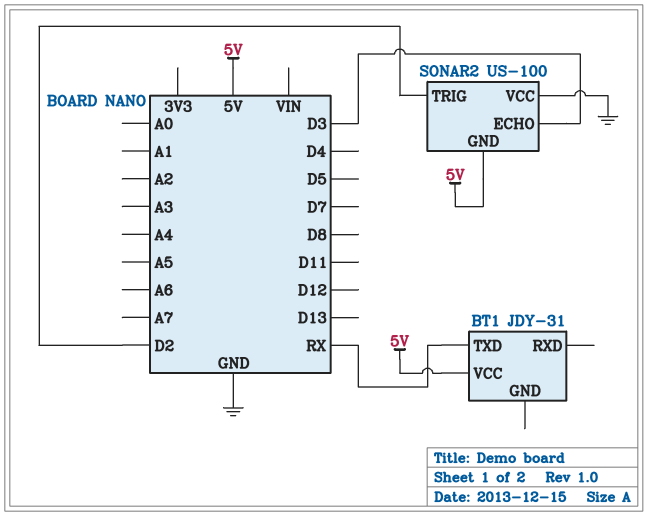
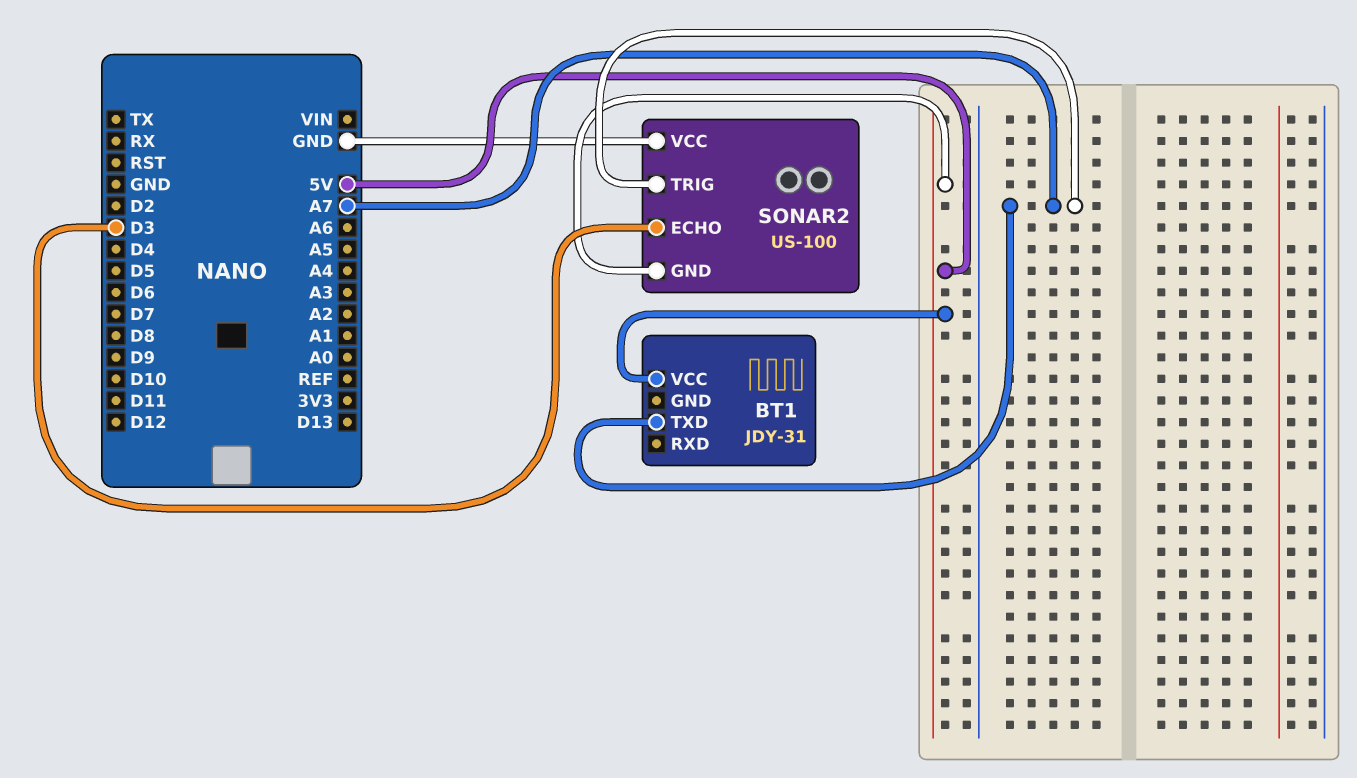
BT1 pin TXD: RX -> A7
SONAR2 pin TRIG: D2 -> A7

